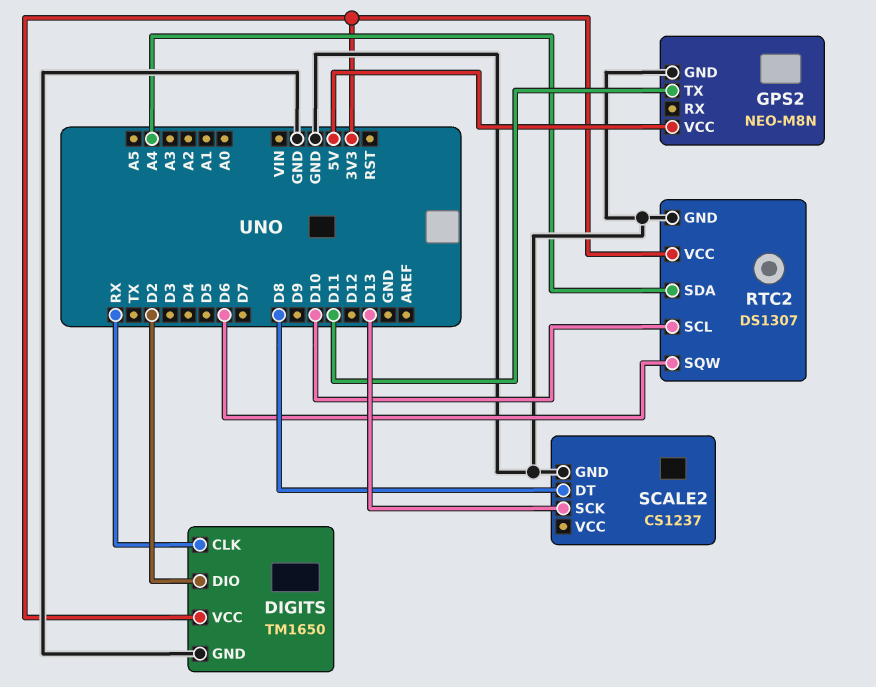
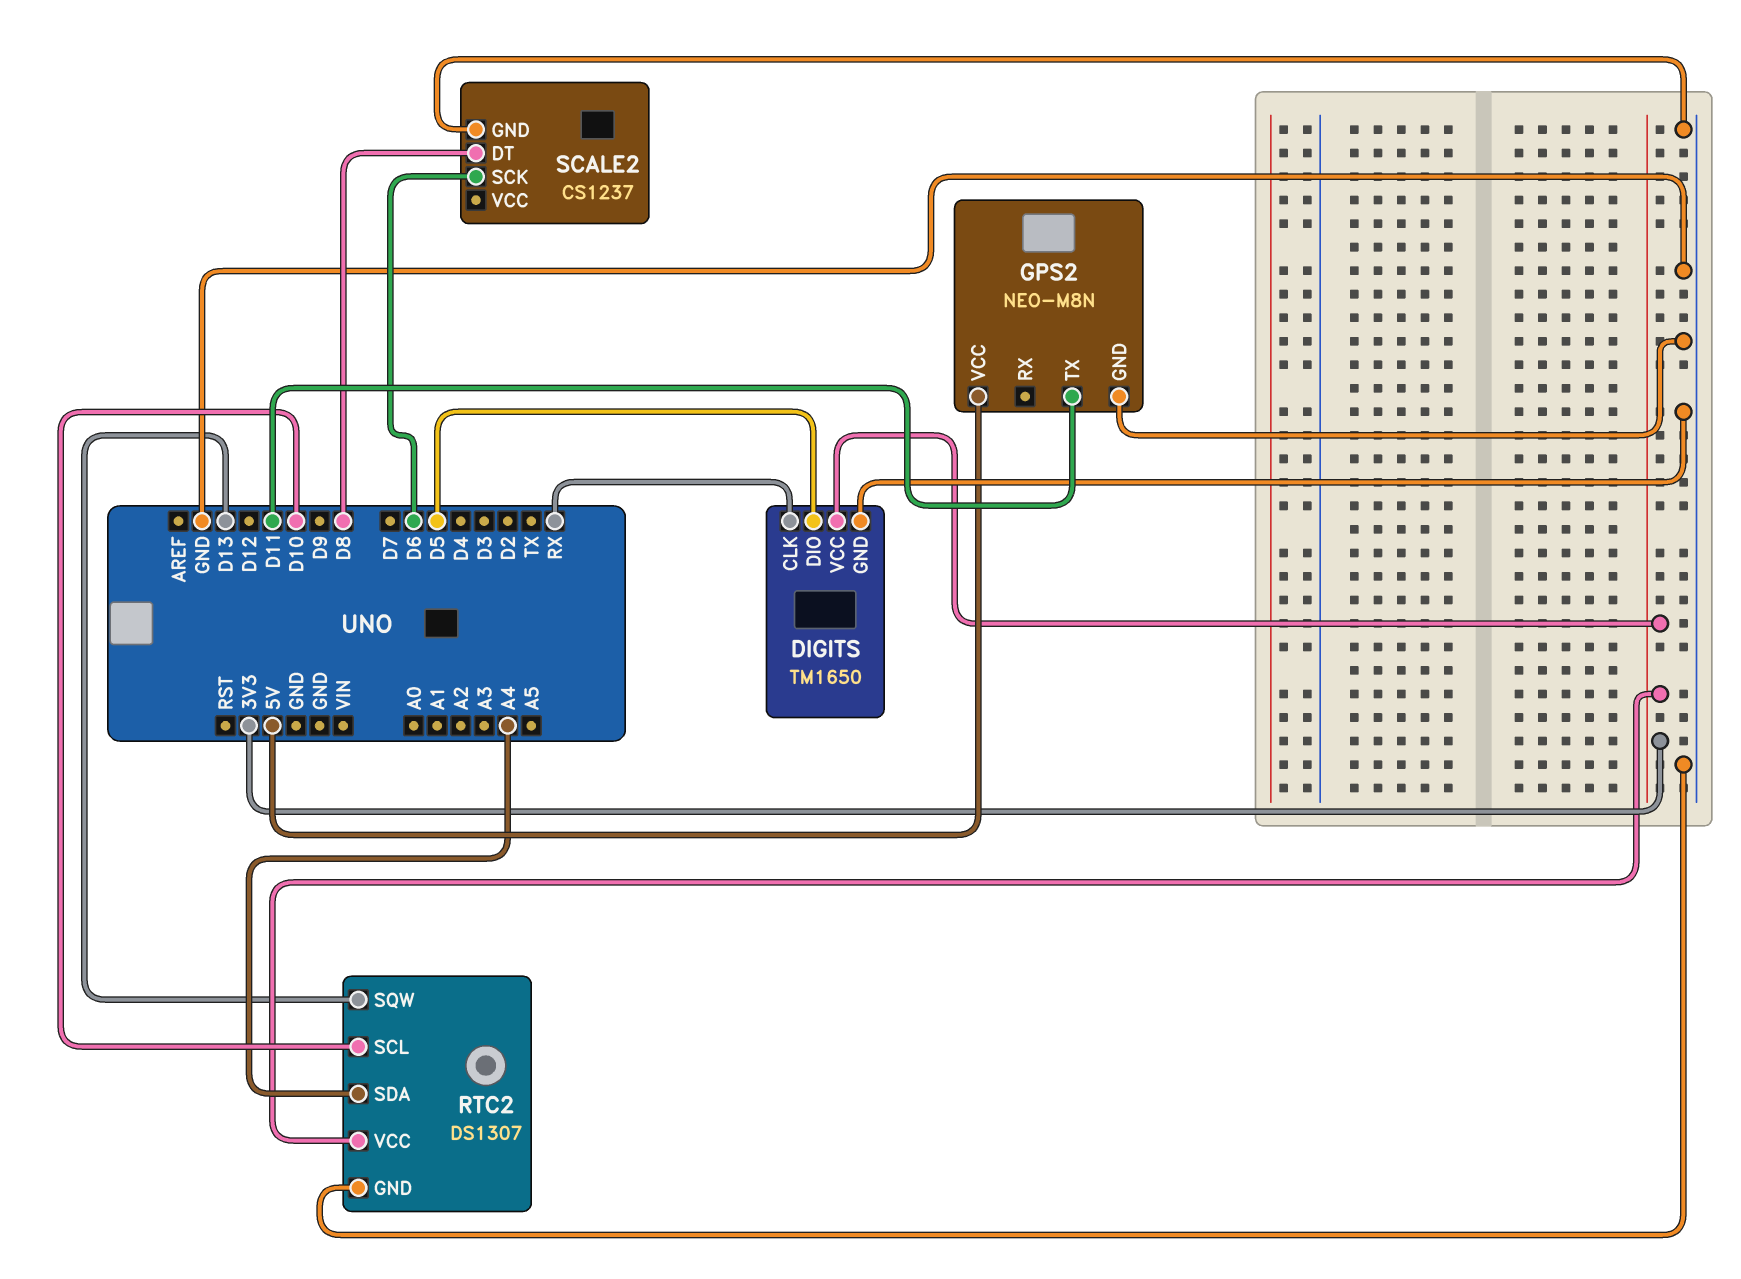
DIGITS pin DIO: D2 -> D5
RTC2 pin SQW: D6 -> D13
SCALE2 pin SCK: D13 -> D6

